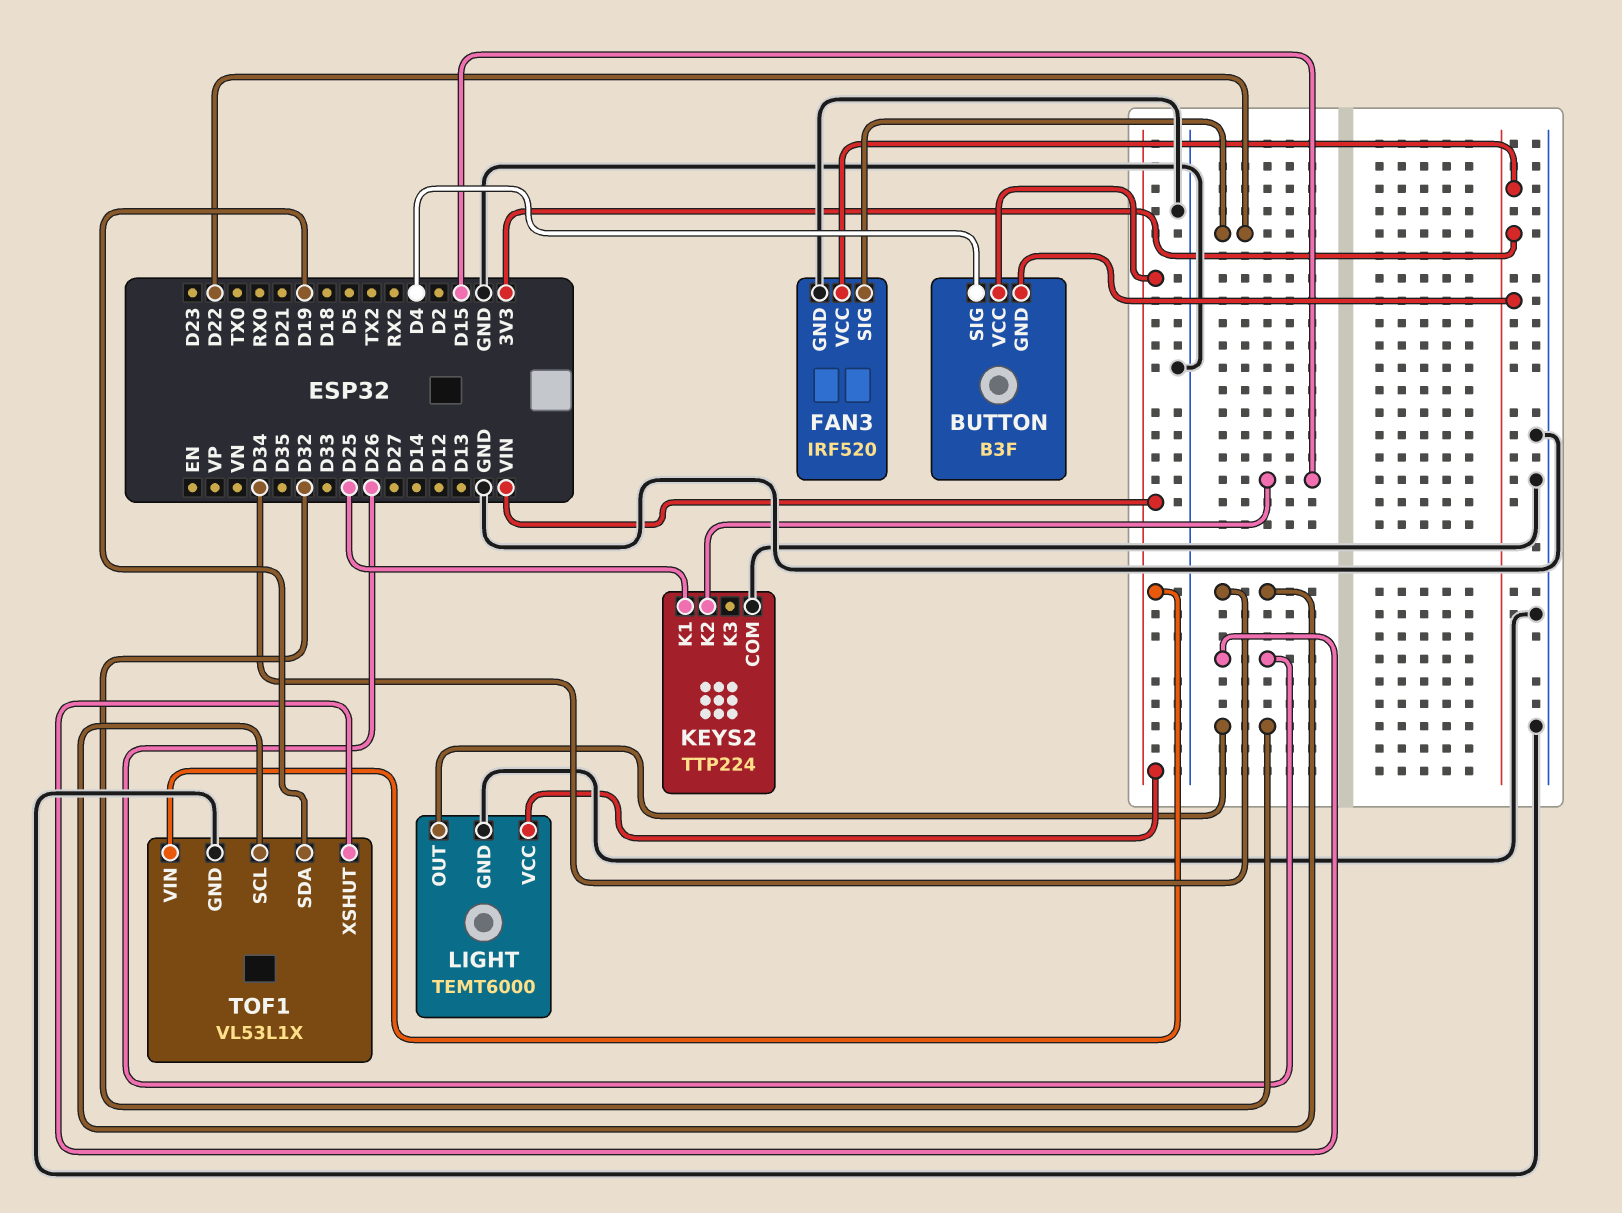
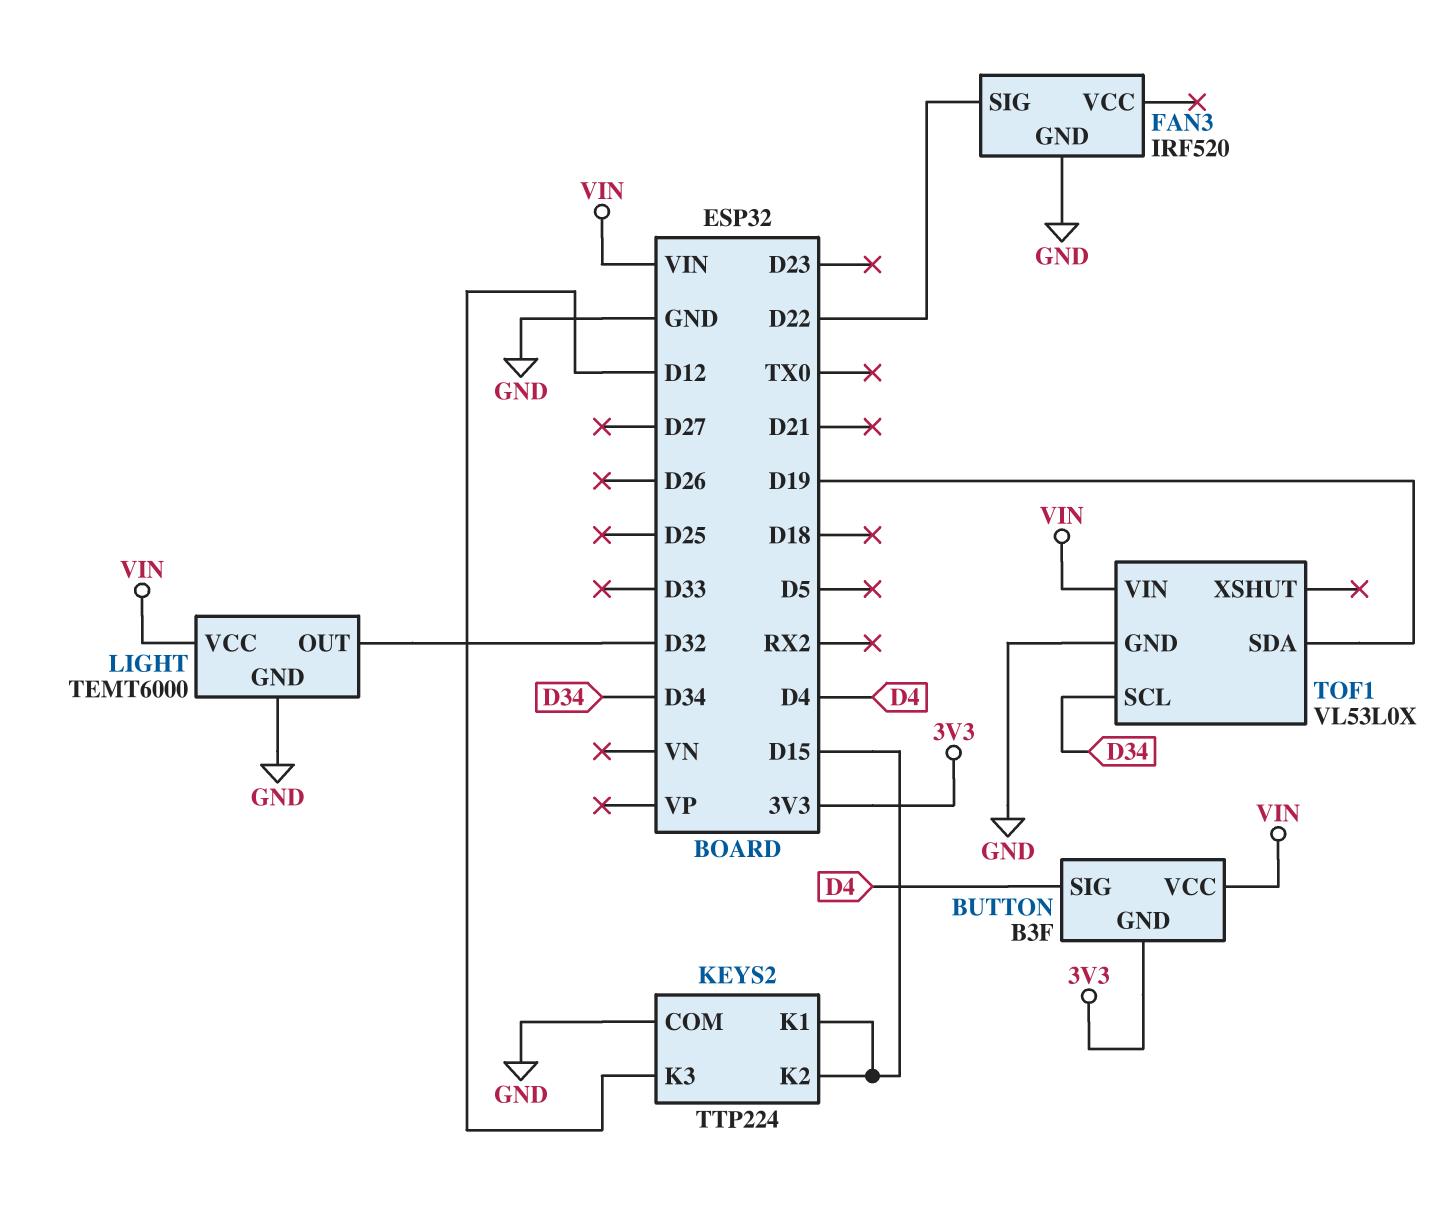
FAN3 pin VCC: 3V3 -> none
KEYS2 pin K1: D25 -> D15
KEYS2 pin K3: none -> D12
TOF1: VL53L1X -> VL53L0X
TOF1 pin XSHUT: D26 -> none

